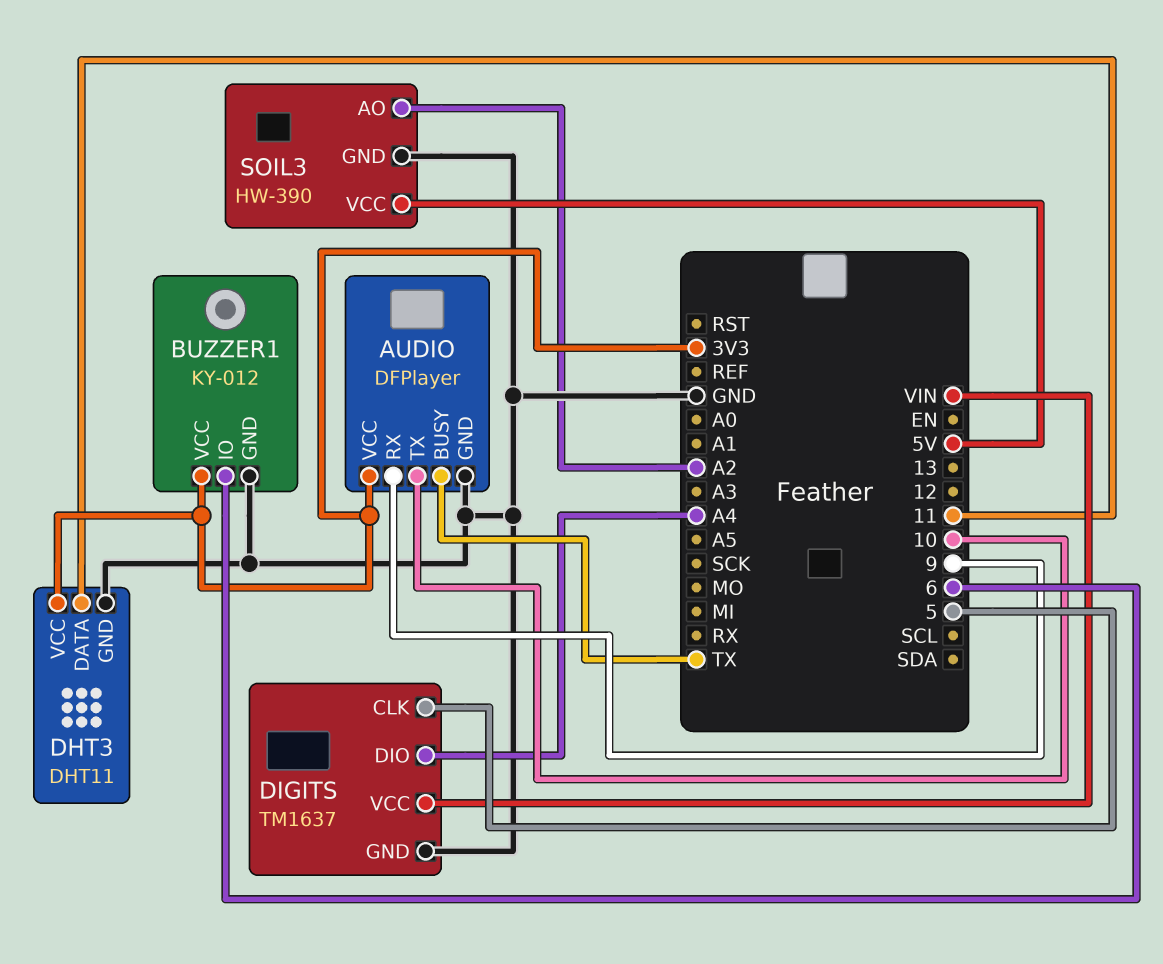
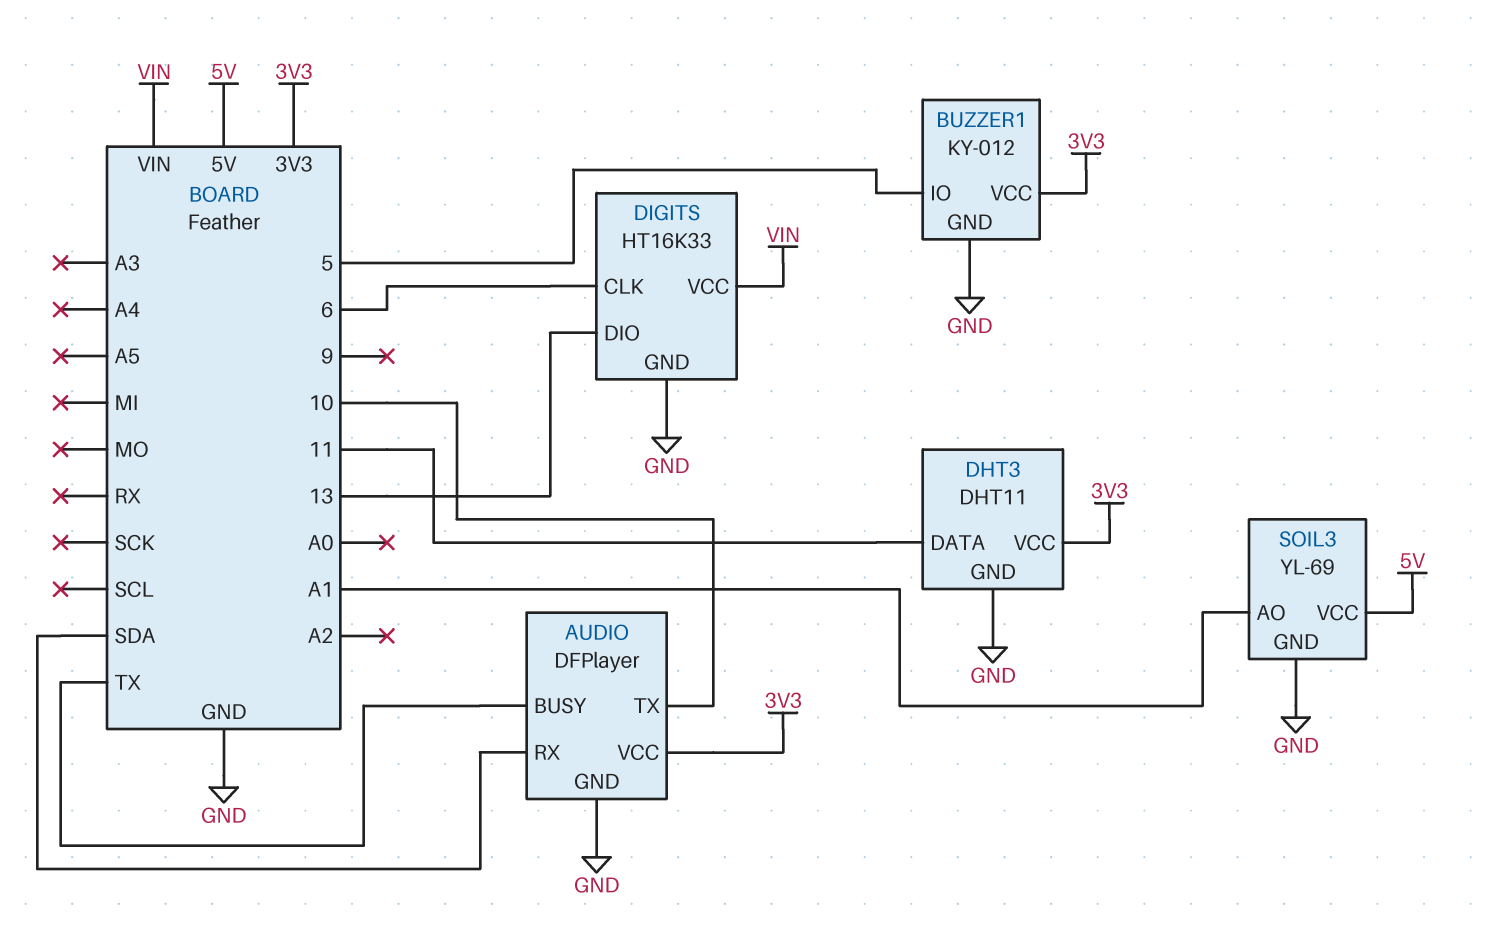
AUDIO pin RX: 9 -> SDA
BUZZER1 pin IO: 6 -> 5
DIGITS: TM1637 -> HT16K33
DIGITS pin CLK: 5 -> 6
DIGITS pin DIO: A4 -> 13
SOIL3: HW-390 -> YL-69
SOIL3 pin AO: A2 -> A1

